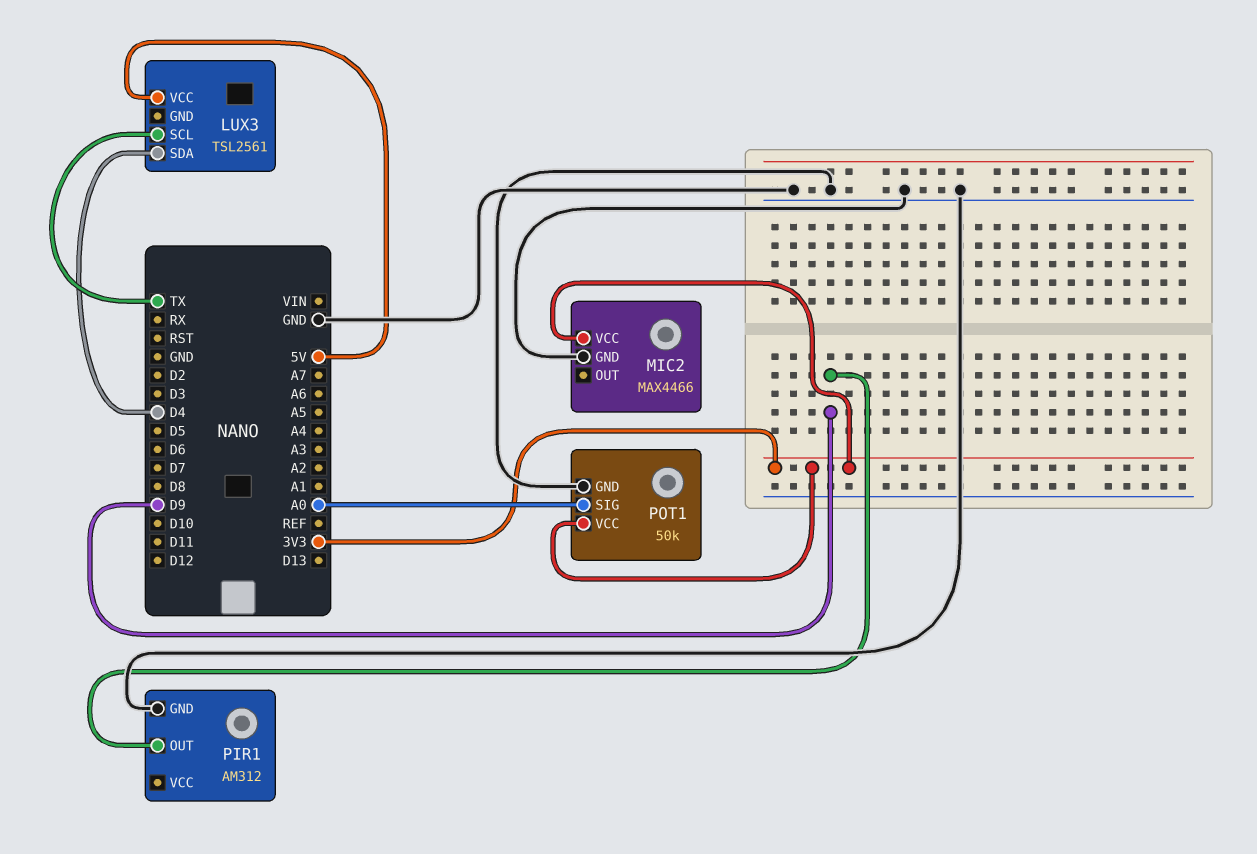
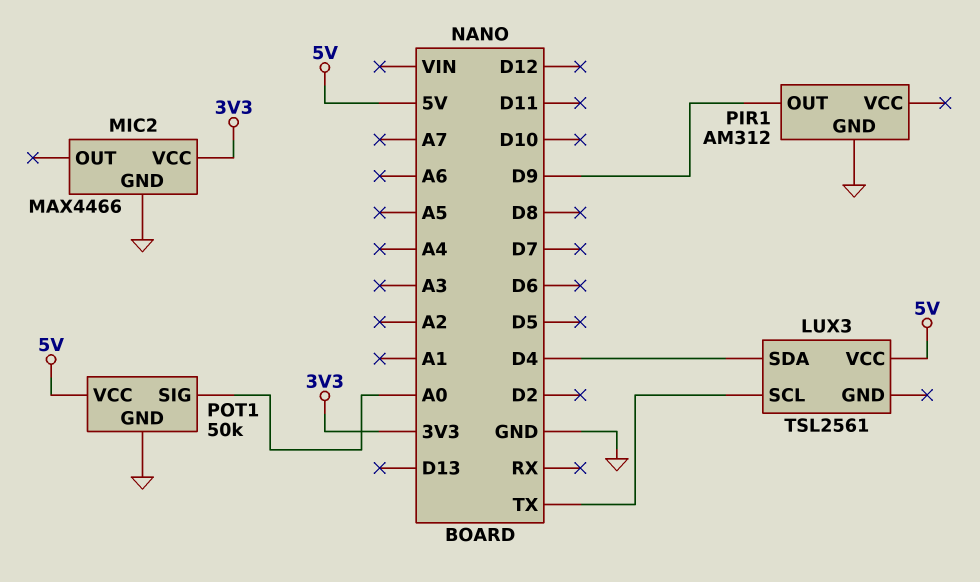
POT1 pin VCC: 3V3 -> 5V

